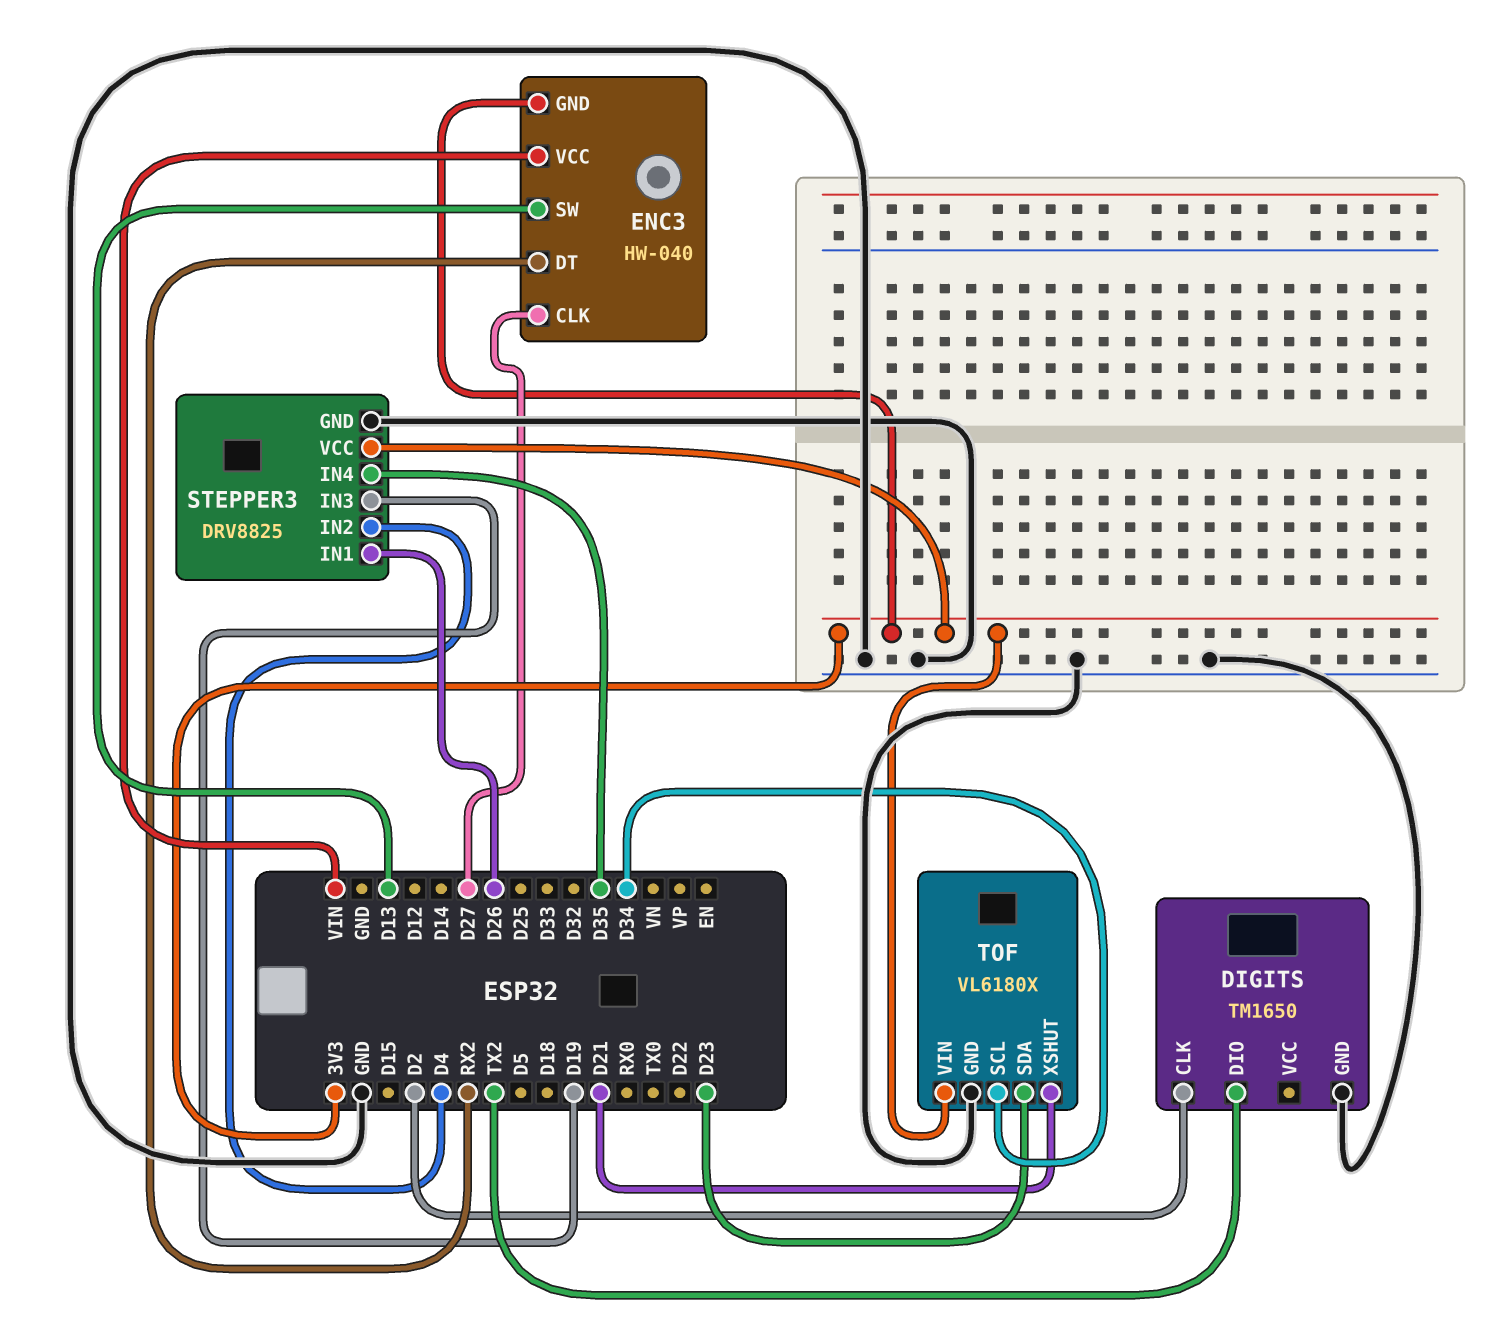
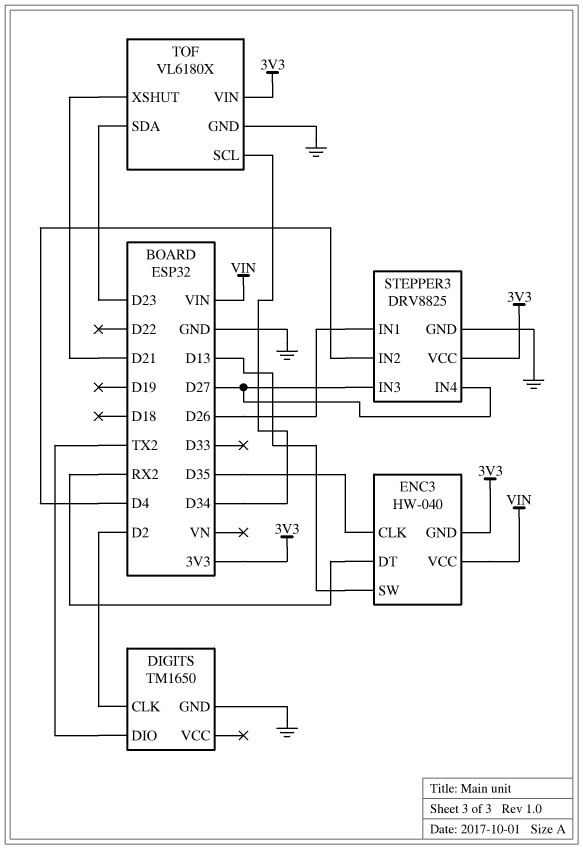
ENC3 pin CLK: D27 -> D35
STEPPER3 pin IN3: D19 -> D27
STEPPER3 pin IN4: D35 -> D27

